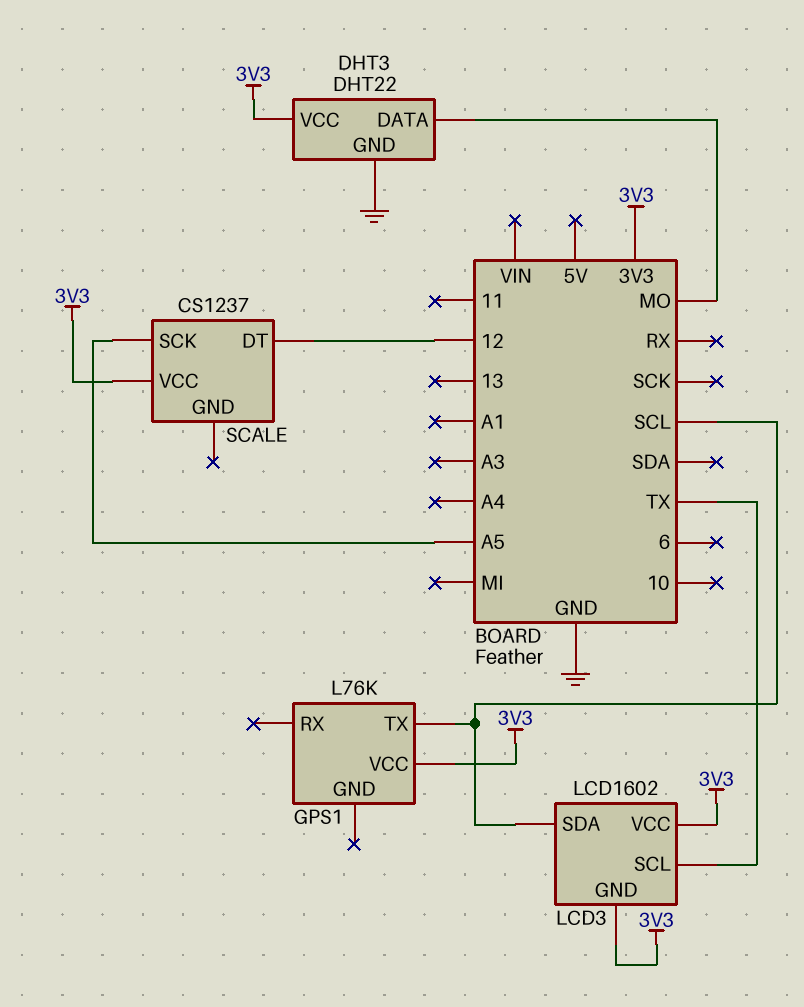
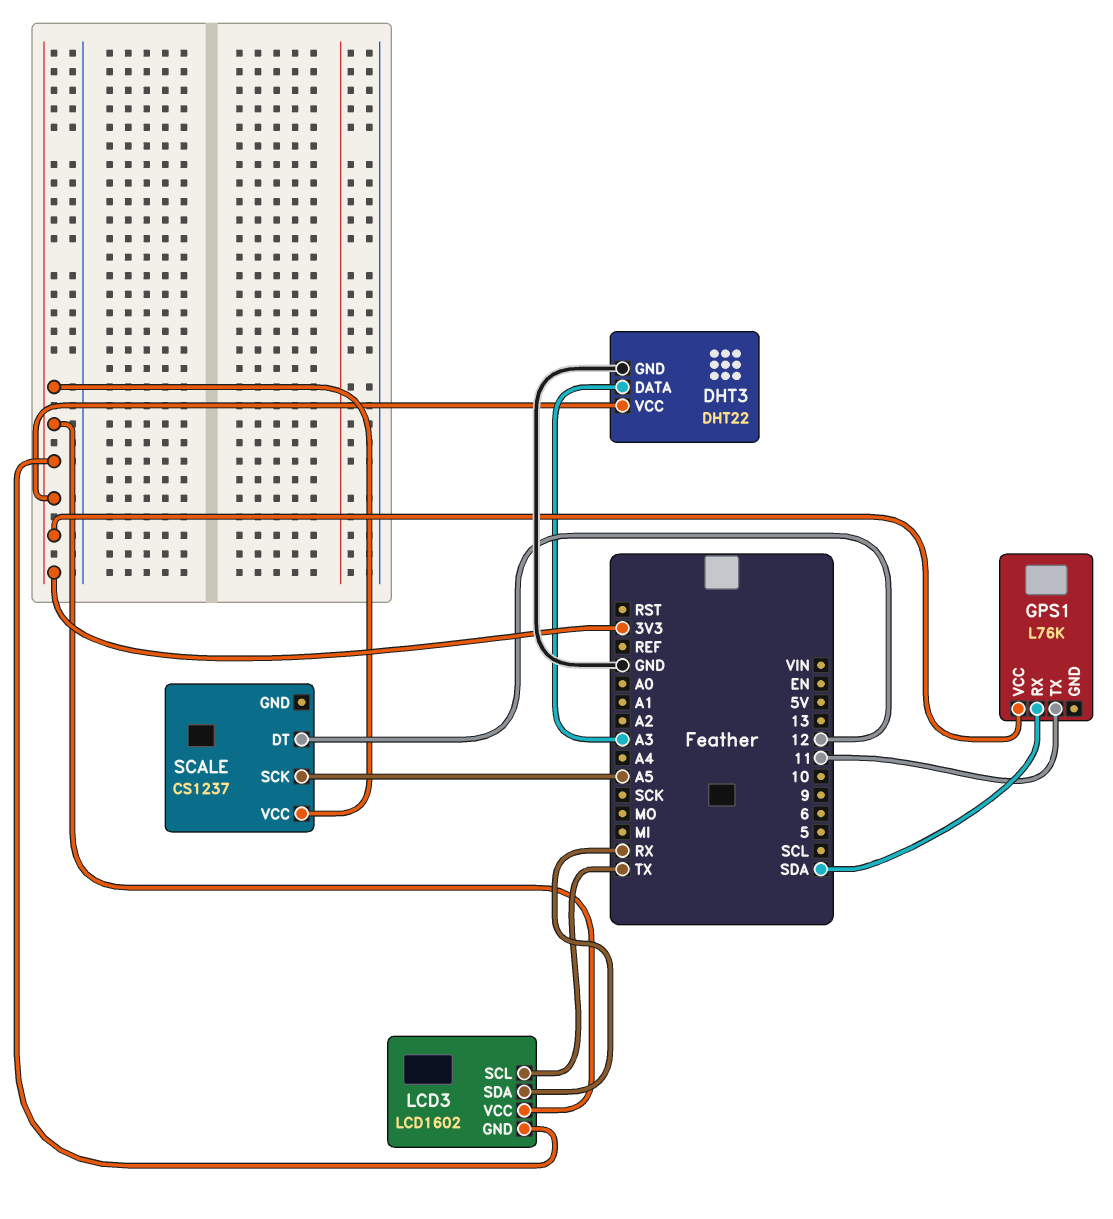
DHT3 pin DATA: MO -> A3
GPS1 pin RX: none -> SDA
GPS1 pin TX: SCL -> 11
LCD3 pin SDA: SCL -> RX

